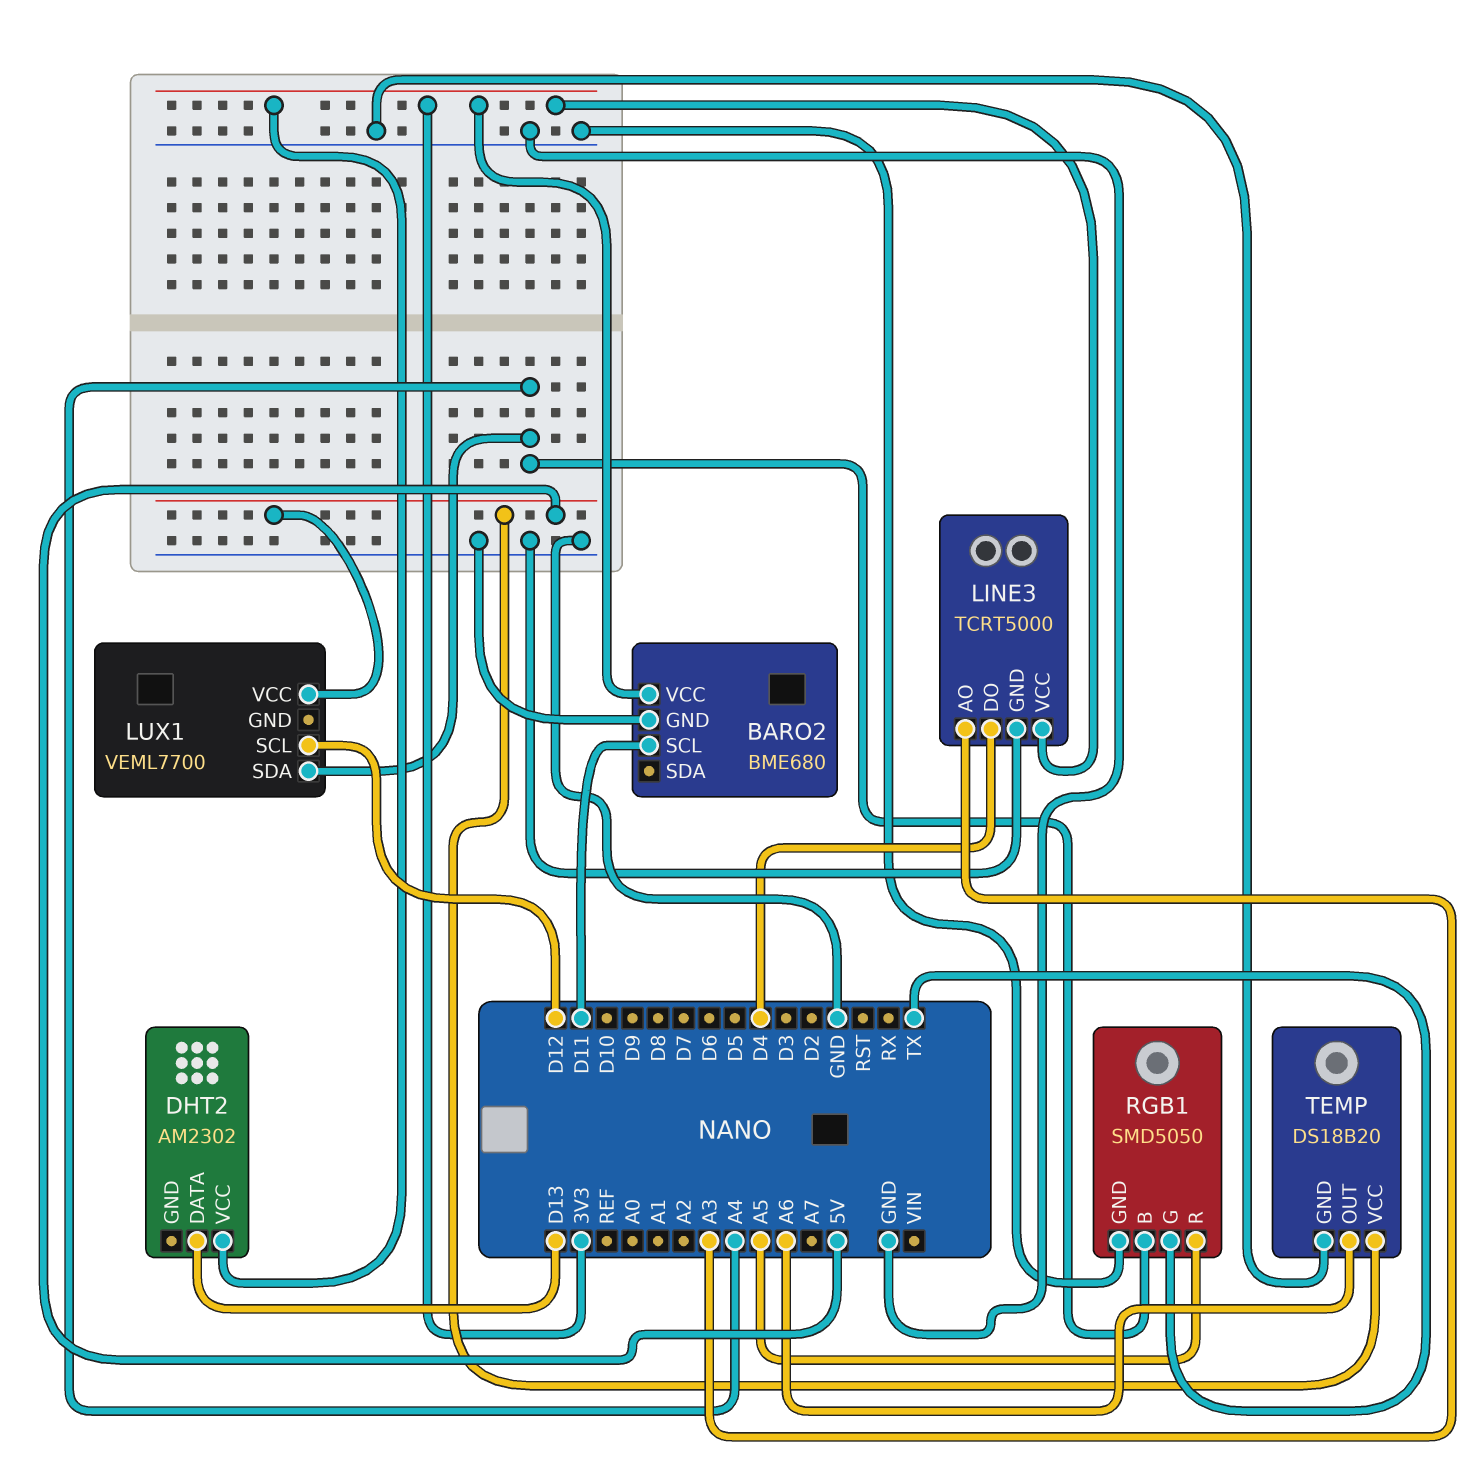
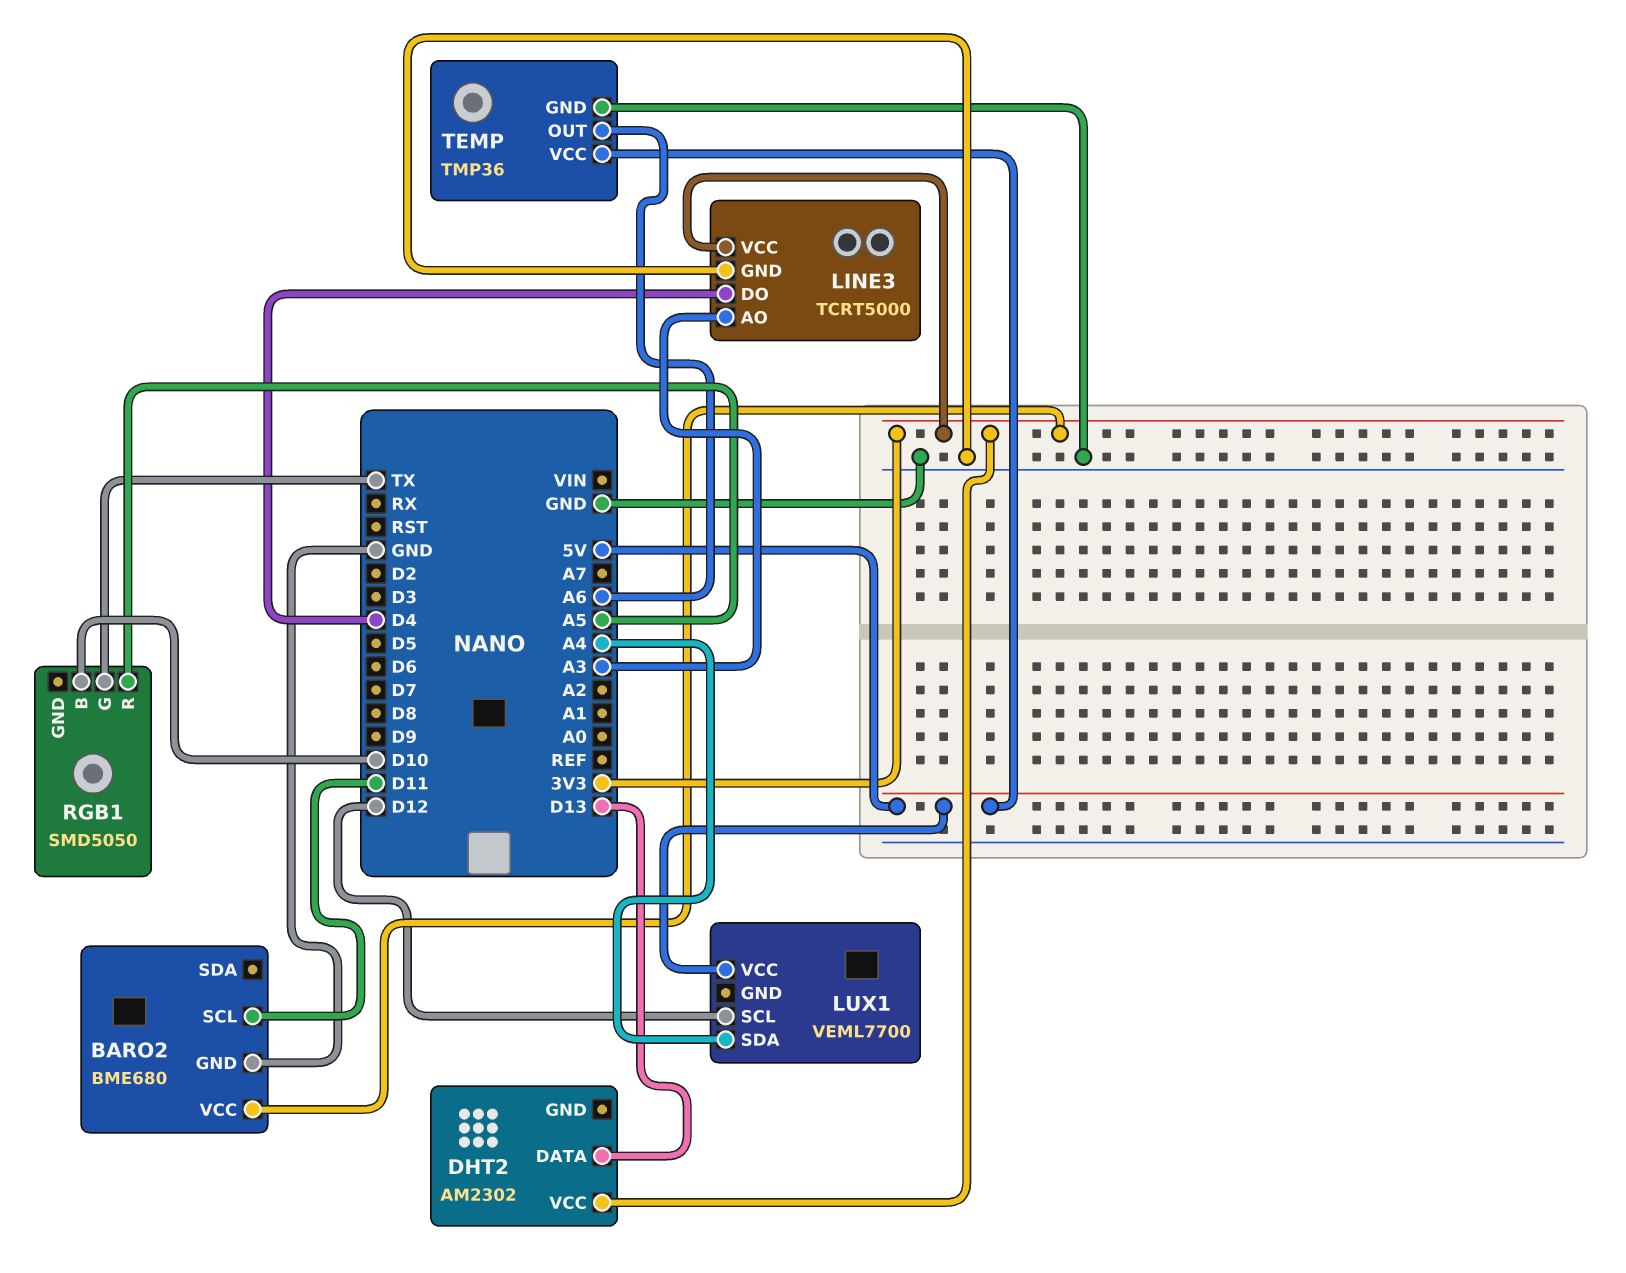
RGB1 pin B: A4 -> D10
RGB1 pin GND: GND -> none
TEMP: DS18B20 -> TMP36

